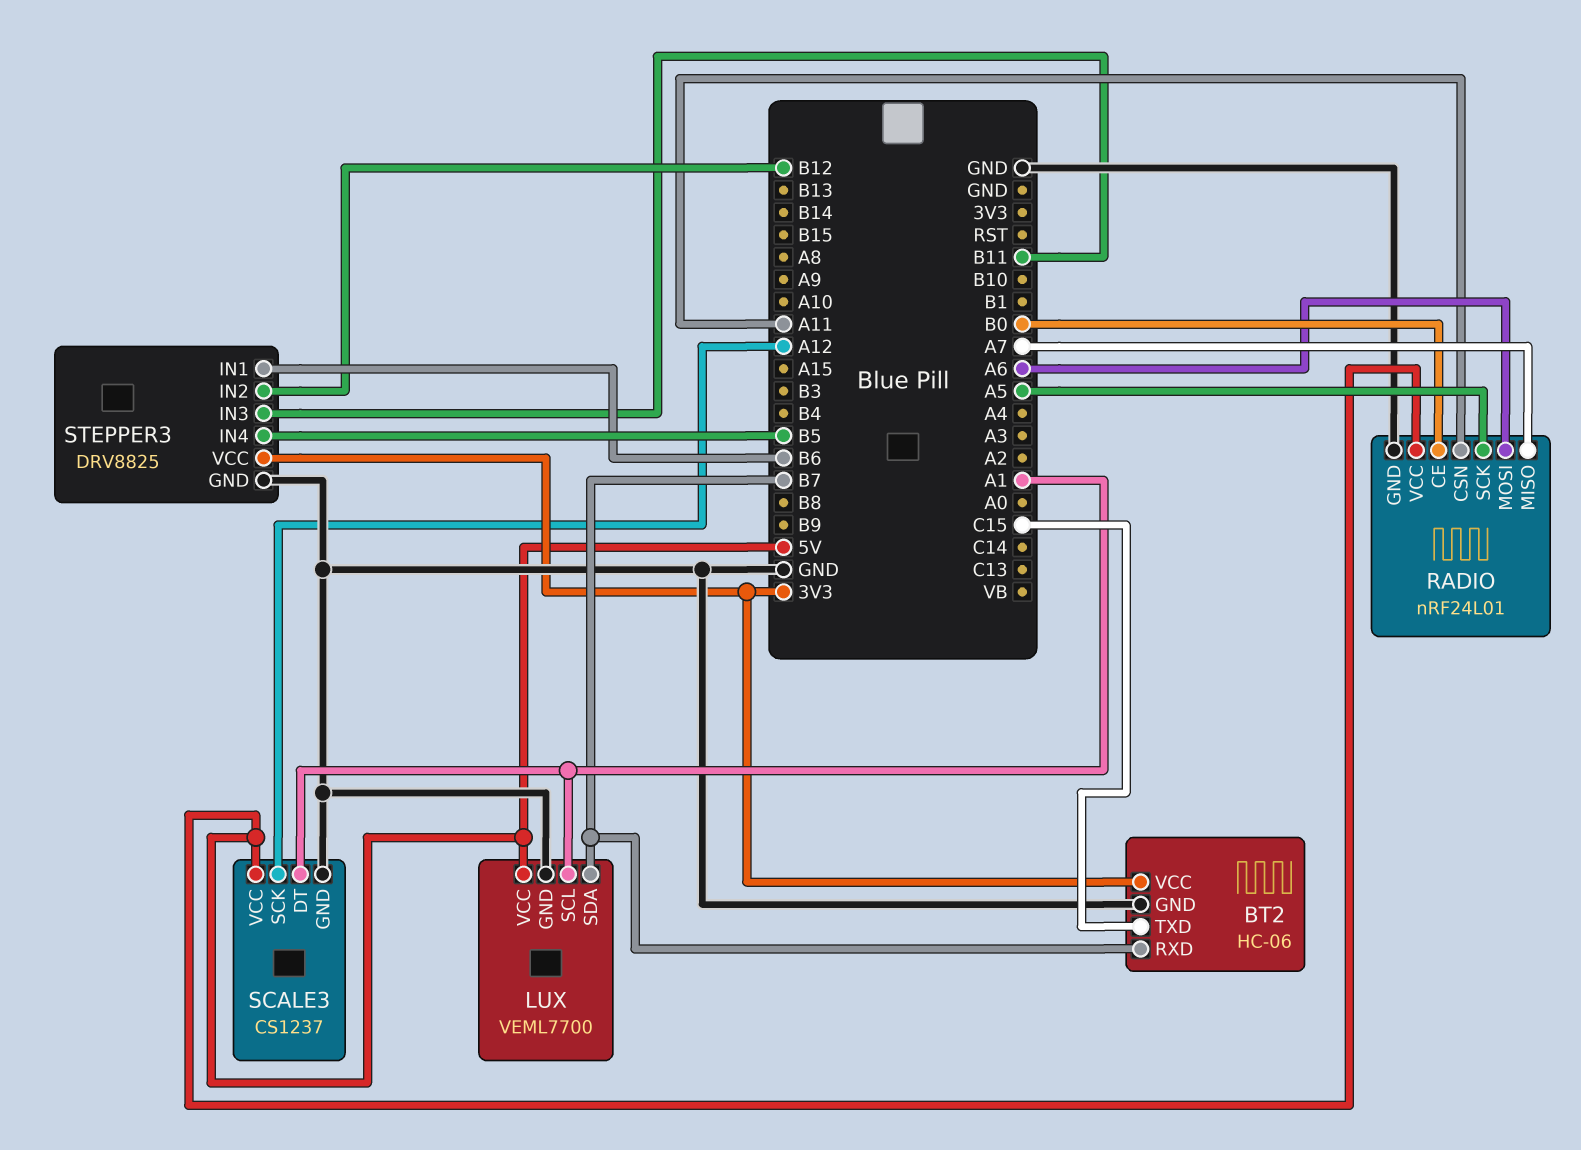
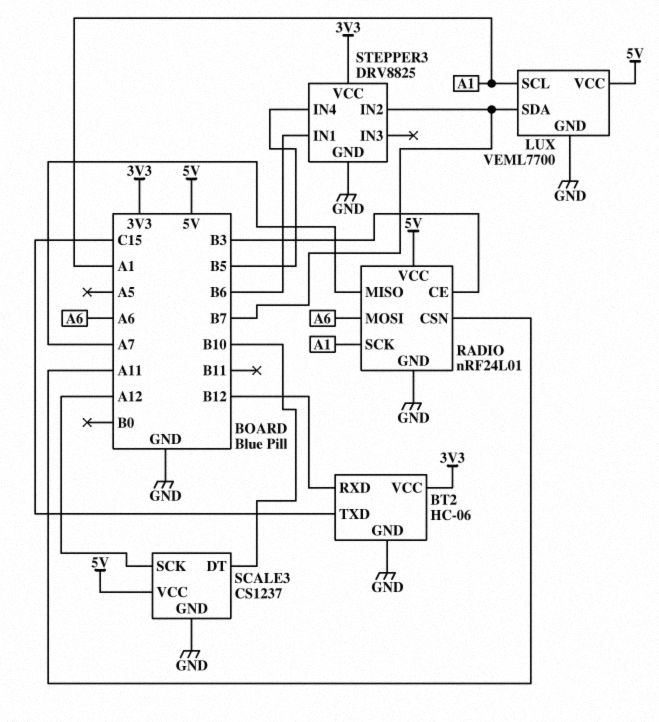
BT2 pin RXD: B7 -> B12
RADIO pin CE: B0 -> B3
RADIO pin SCK: A5 -> A1
SCALE3 pin DT: A1 -> B10
STEPPER3 pin IN2: B12 -> B7
STEPPER3 pin IN3: B11 -> none

